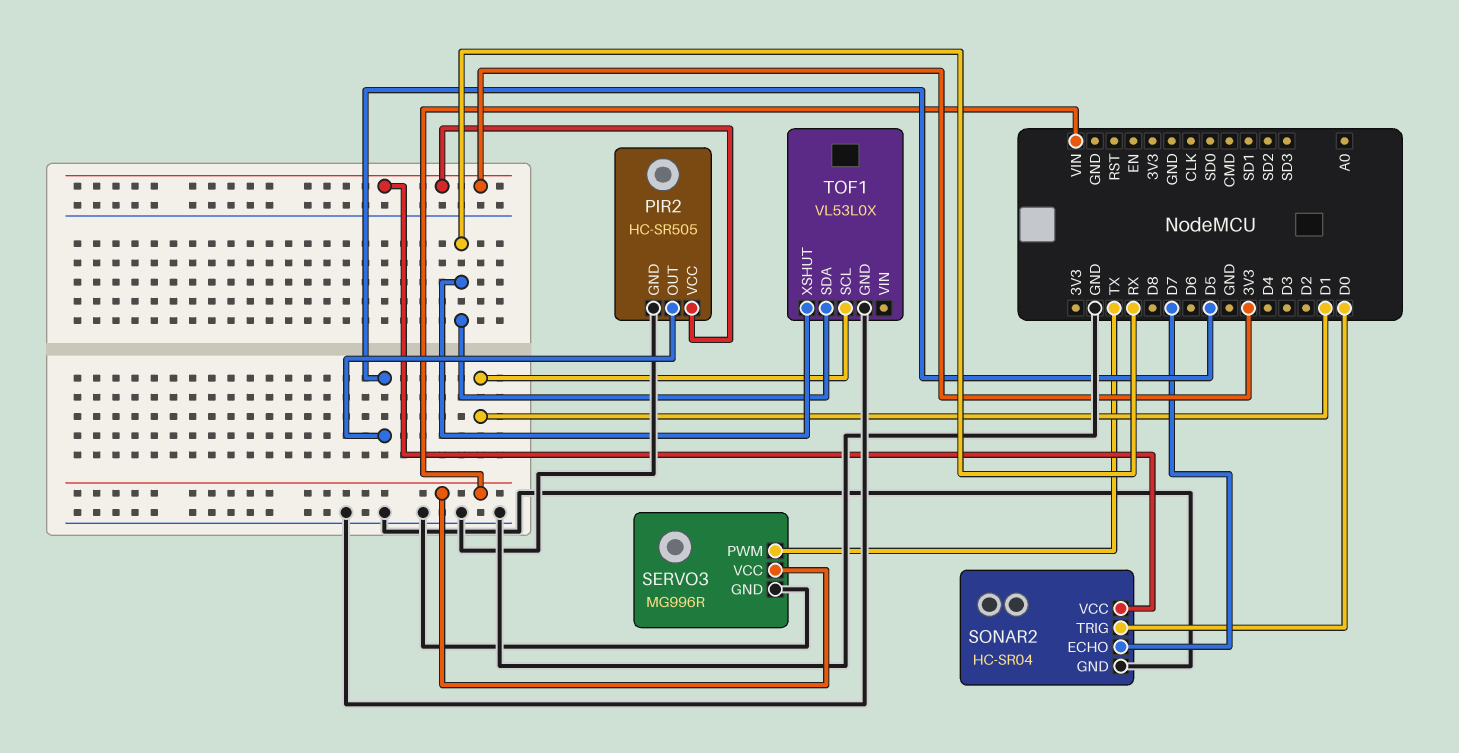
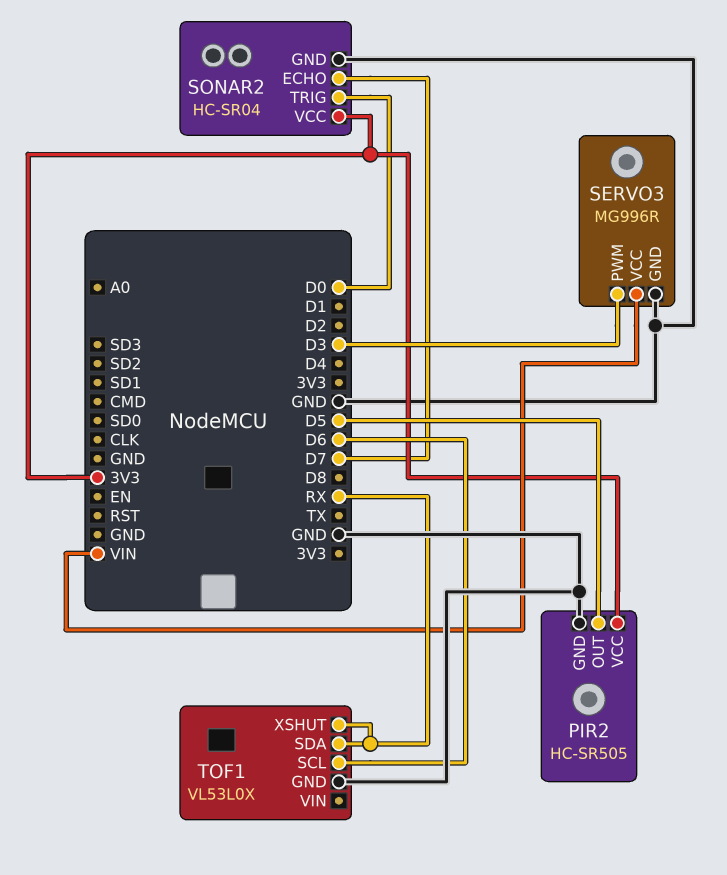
SERVO3 pin PWM: TX -> D3
TOF1 pin SCL: D1 -> D6

